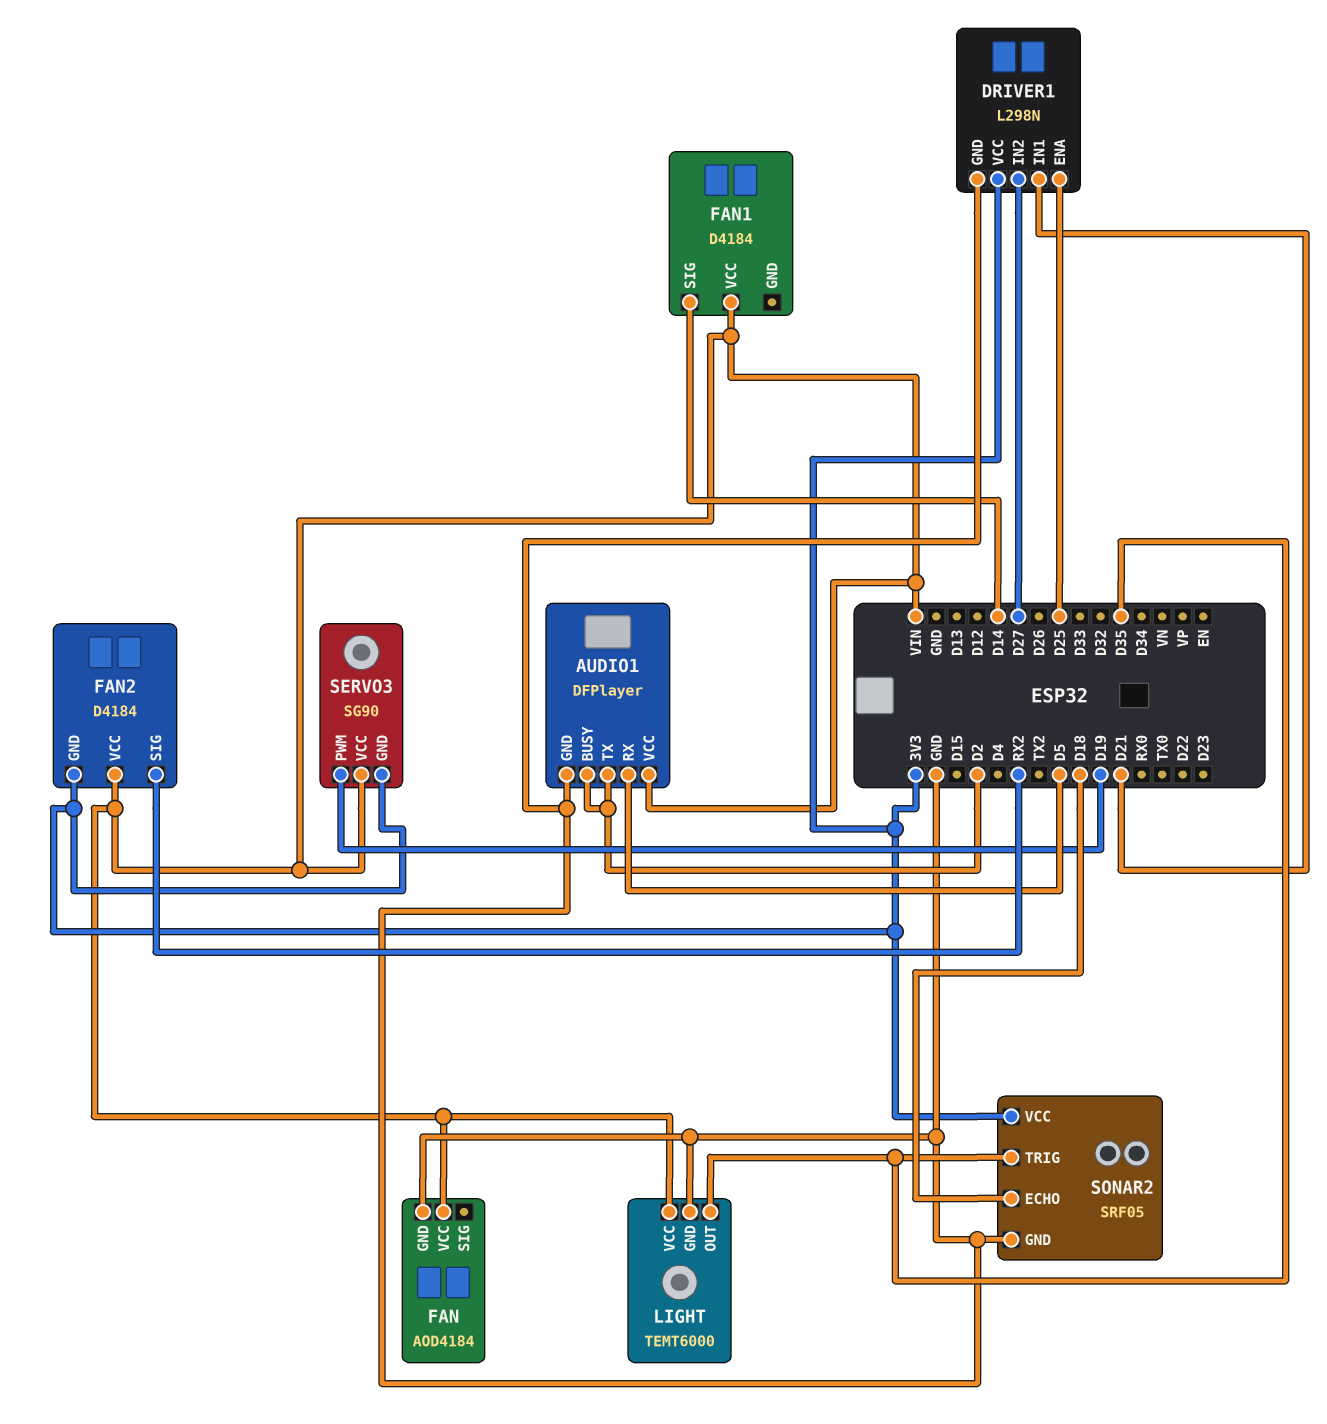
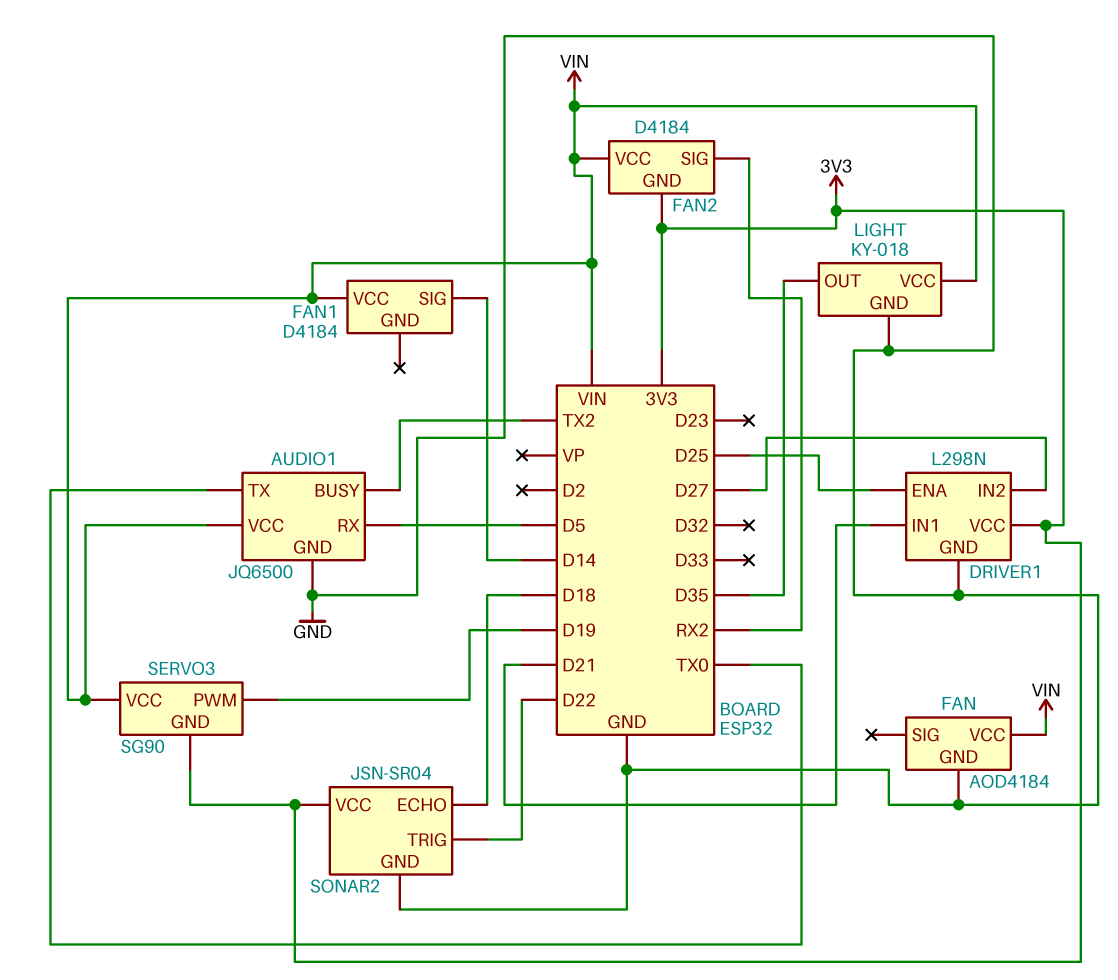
AUDIO1: DFPlayer -> JQ6500
AUDIO1 pin BUSY: D2 -> TX2
AUDIO1 pin TX: D2 -> TX0
LIGHT: TEMT6000 -> KY-018
SONAR2: SRF05 -> JSN-SR04
SONAR2 pin TRIG: D35 -> D22

